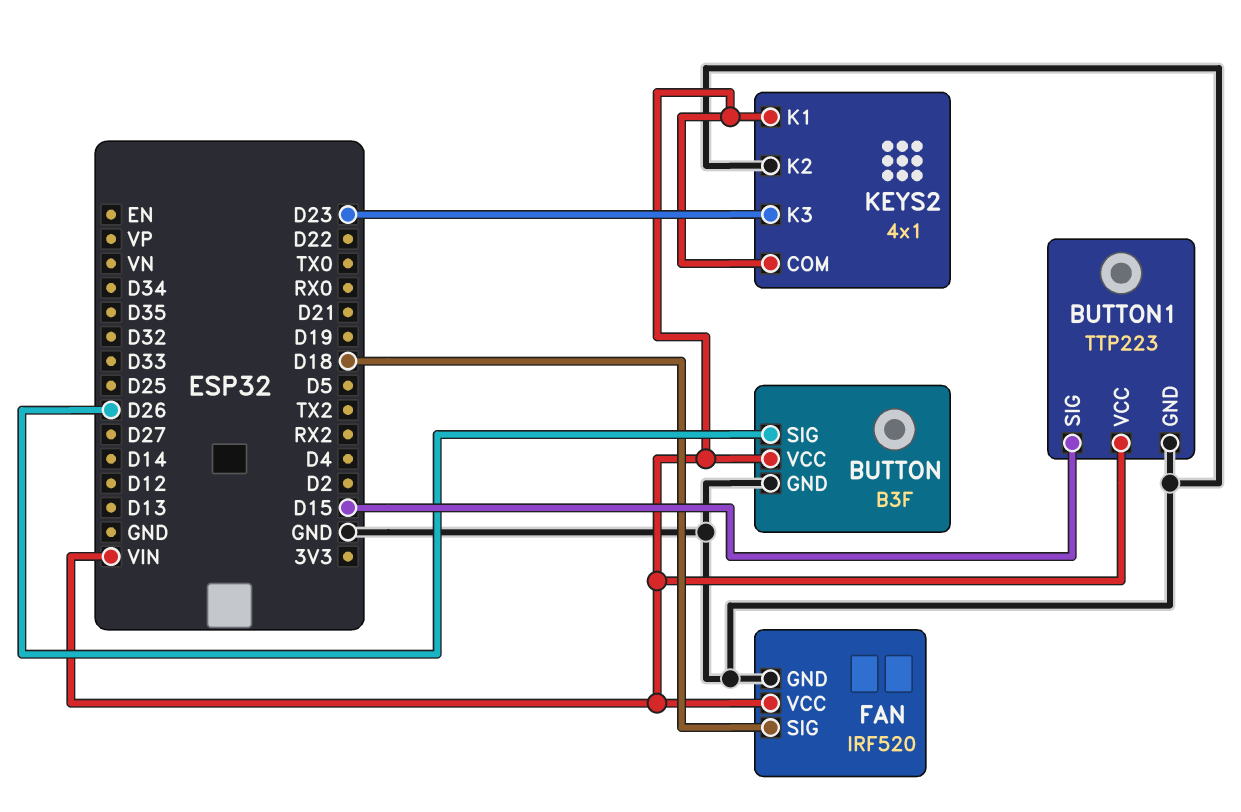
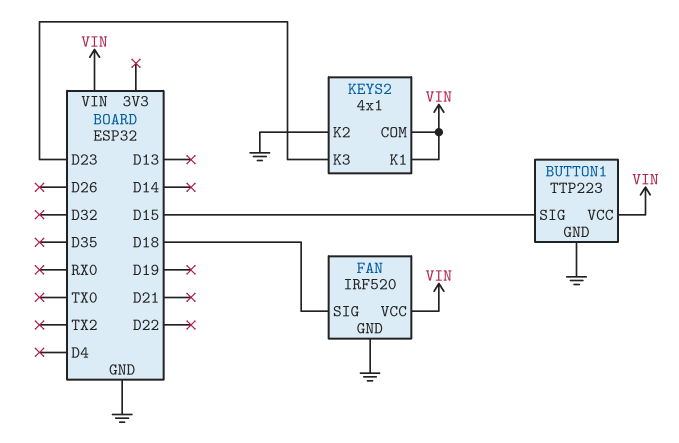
BUTTON: B3F -> none
BUTTON pin GND: GND -> none
BUTTON pin SIG: D26 -> none
BUTTON pin VCC: VIN -> none

